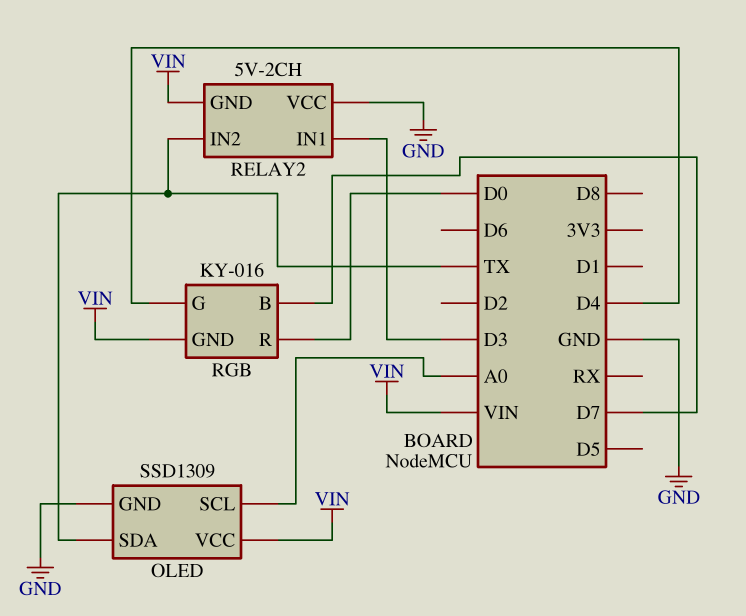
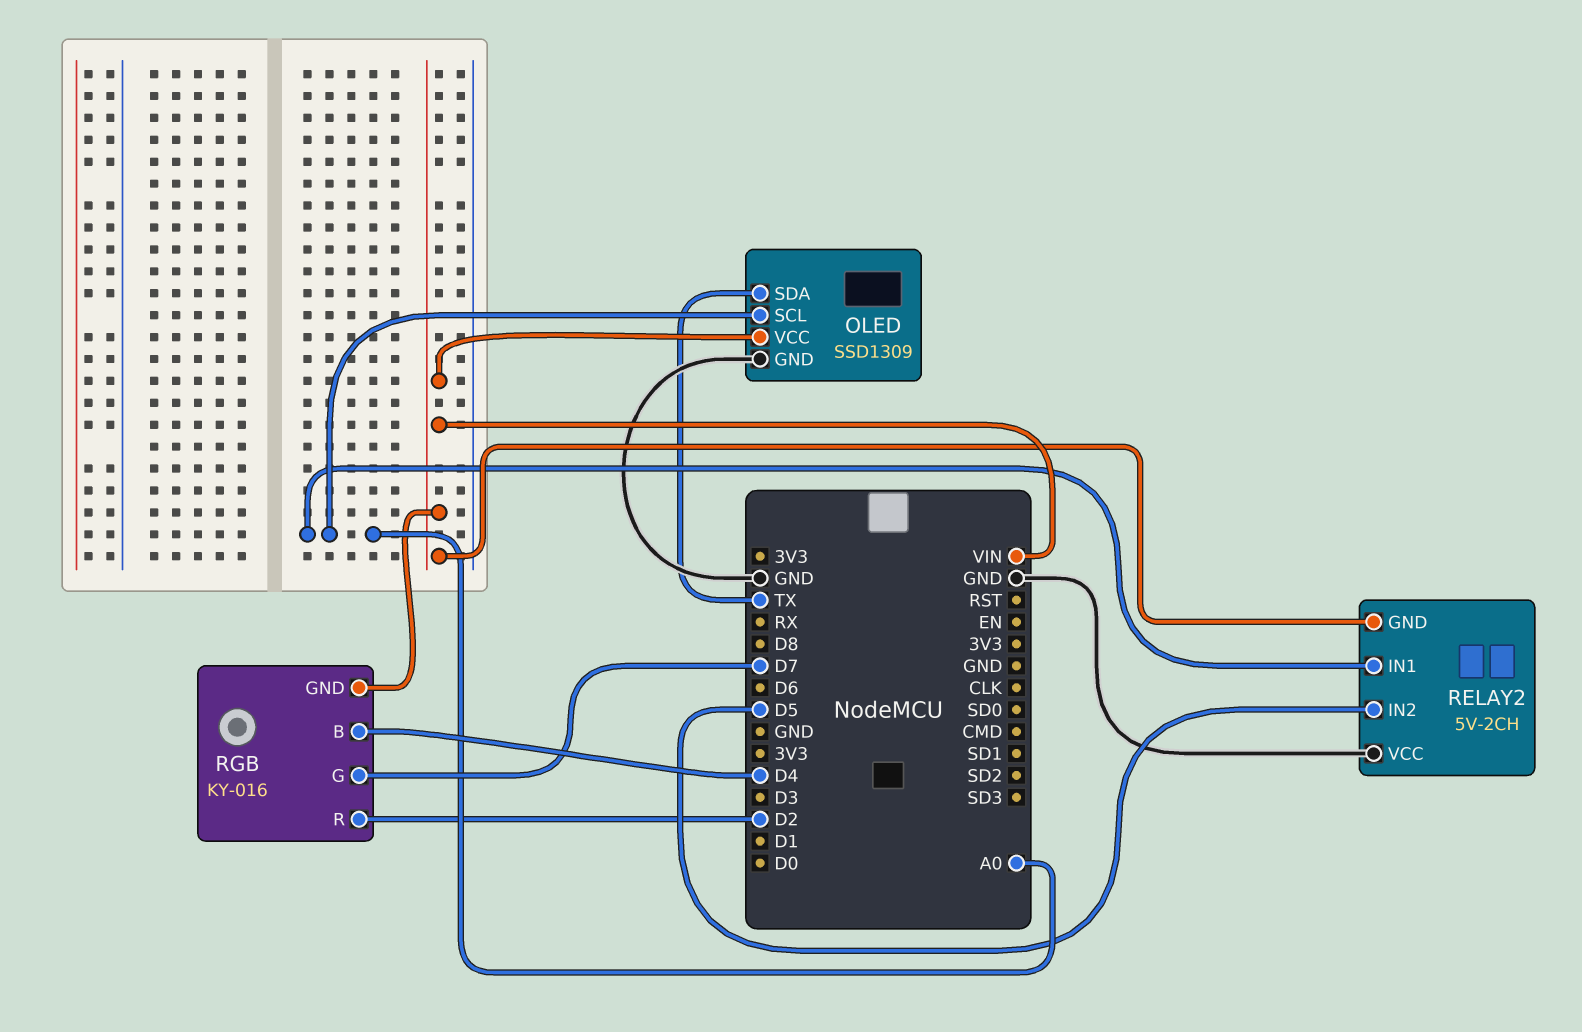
RELAY2 pin IN1: D3 -> A0
RELAY2 pin IN2: TX -> D5
RGB pin B: D7 -> D4
RGB pin G: D4 -> D7
RGB pin R: D0 -> D2

